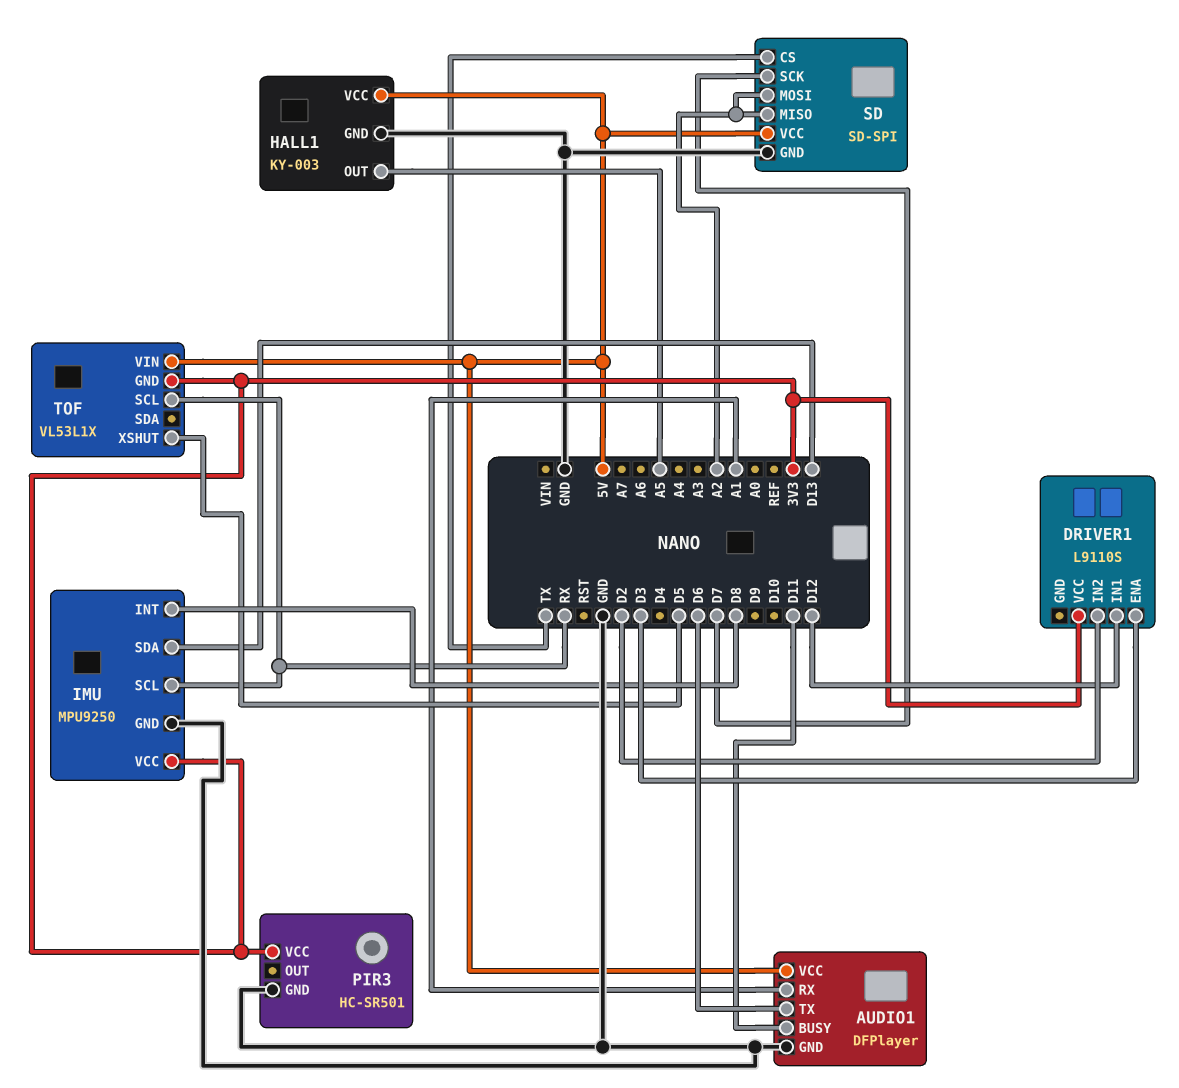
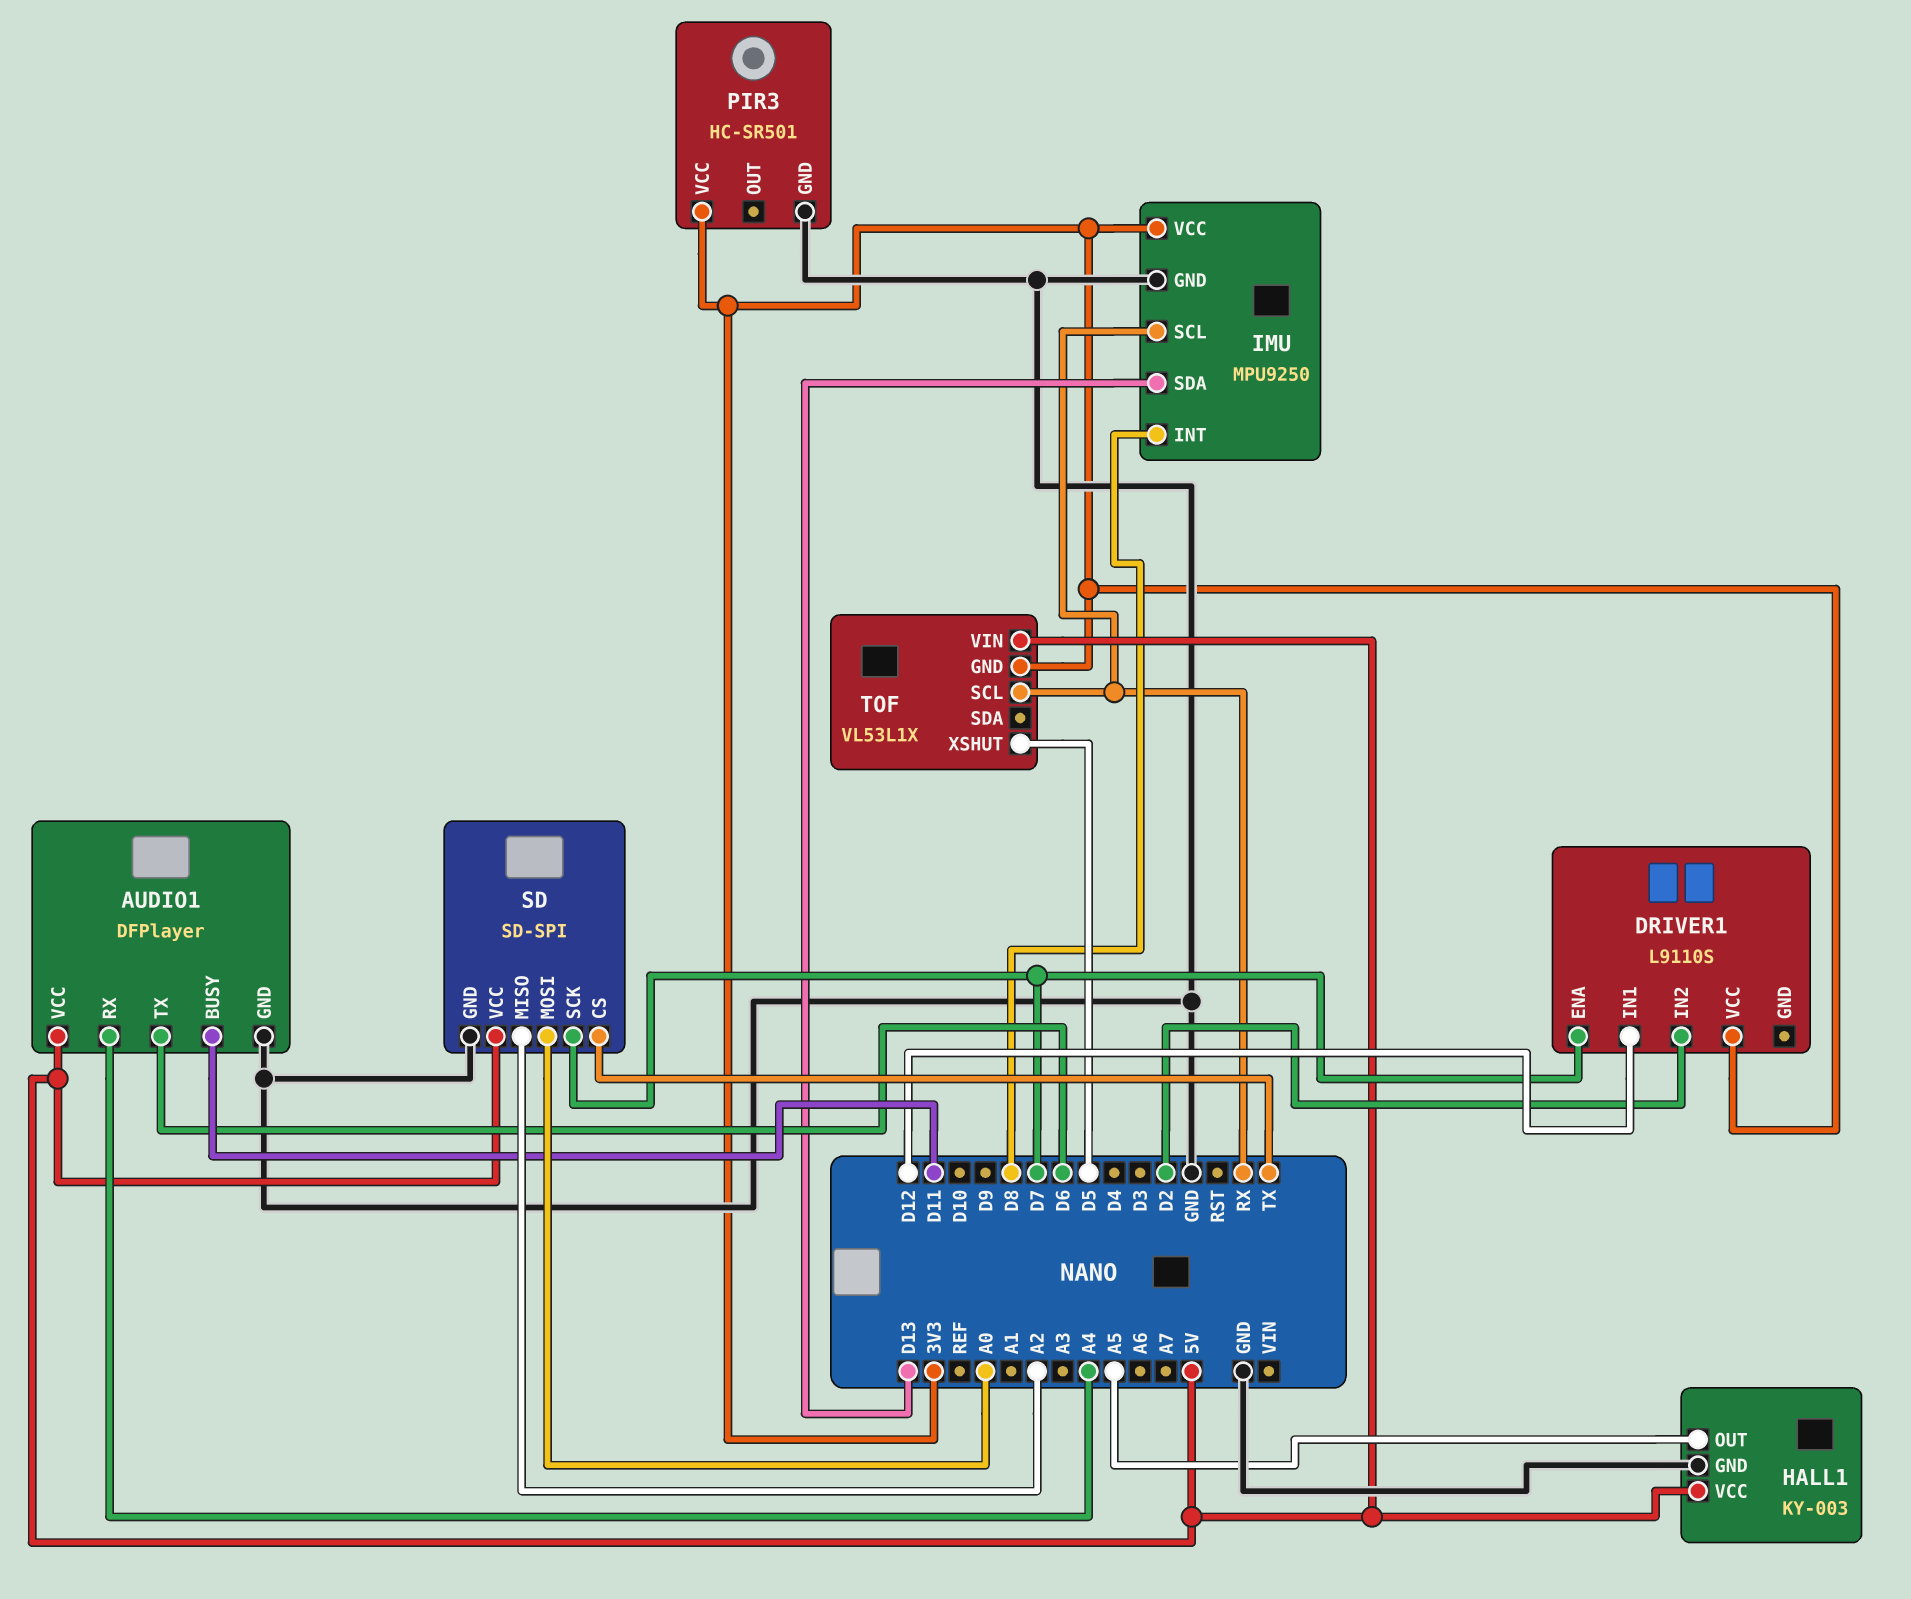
AUDIO1 pin RX: A1 -> A4
DRIVER1 pin ENA: D3 -> D7
SD pin MOSI: A2 -> A0

